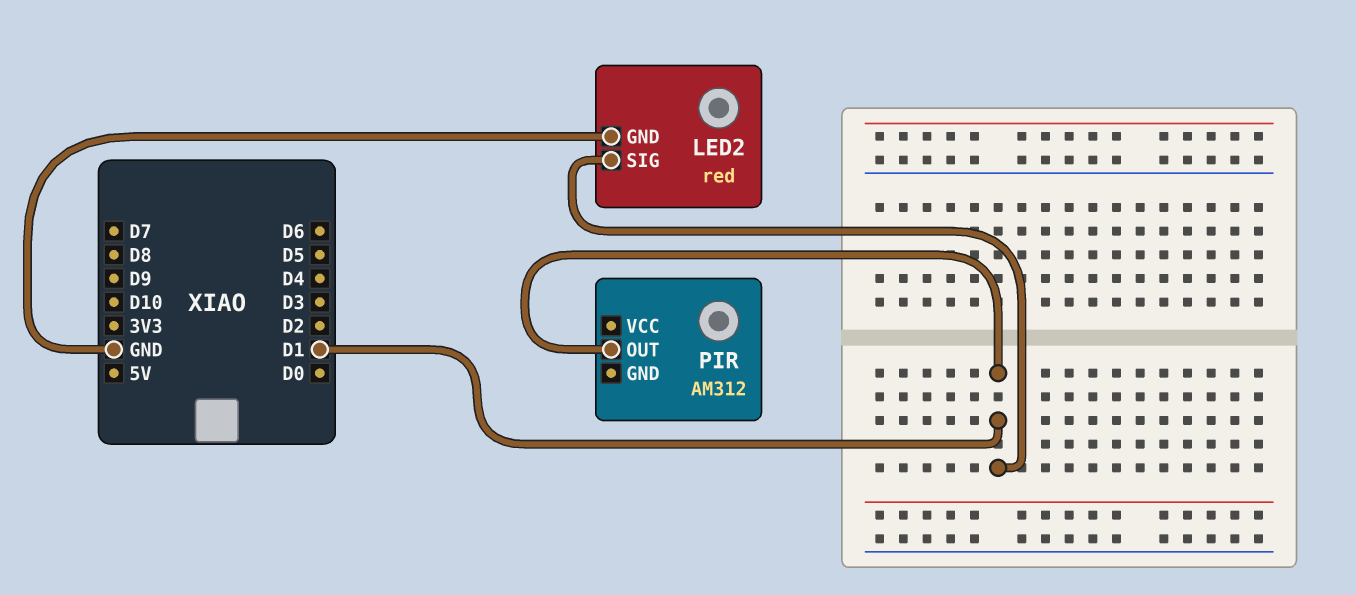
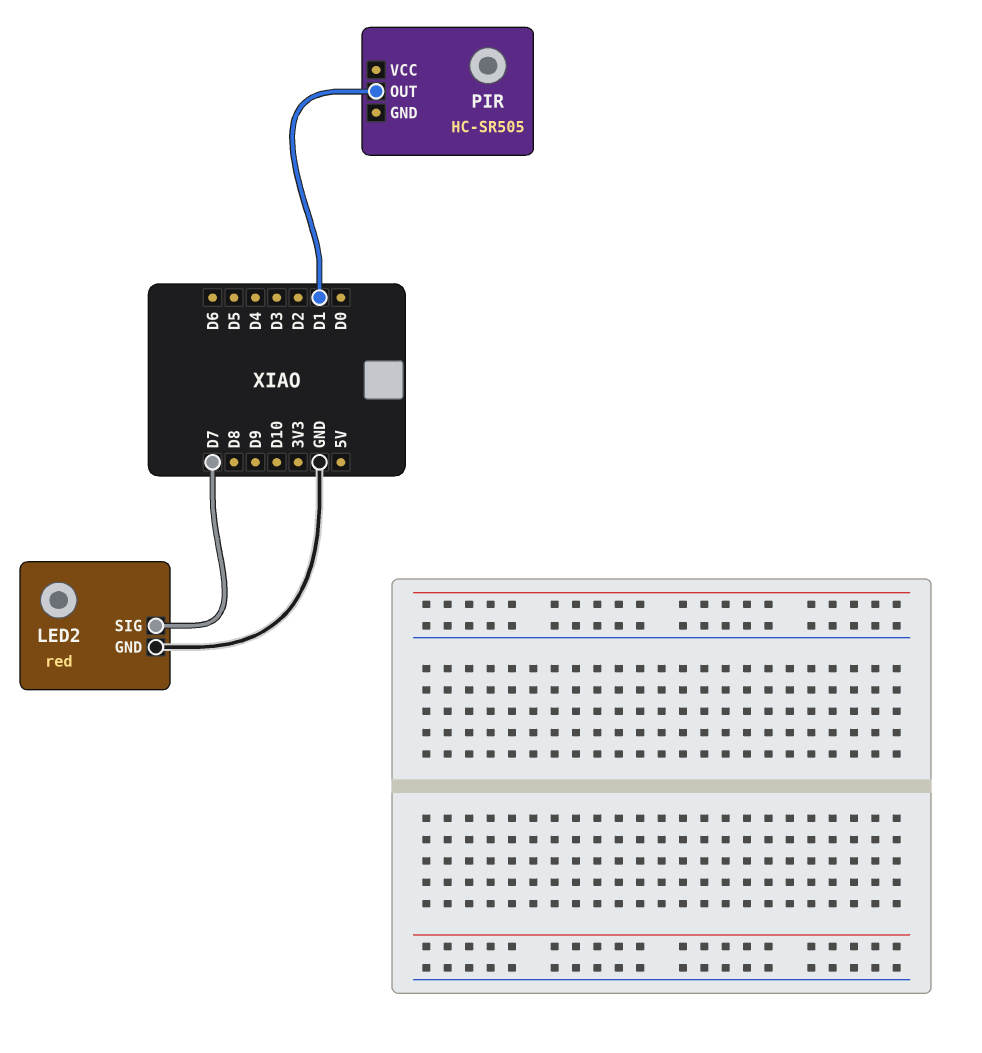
LED2 pin SIG: D1 -> D7
PIR: AM312 -> HC-SR505

